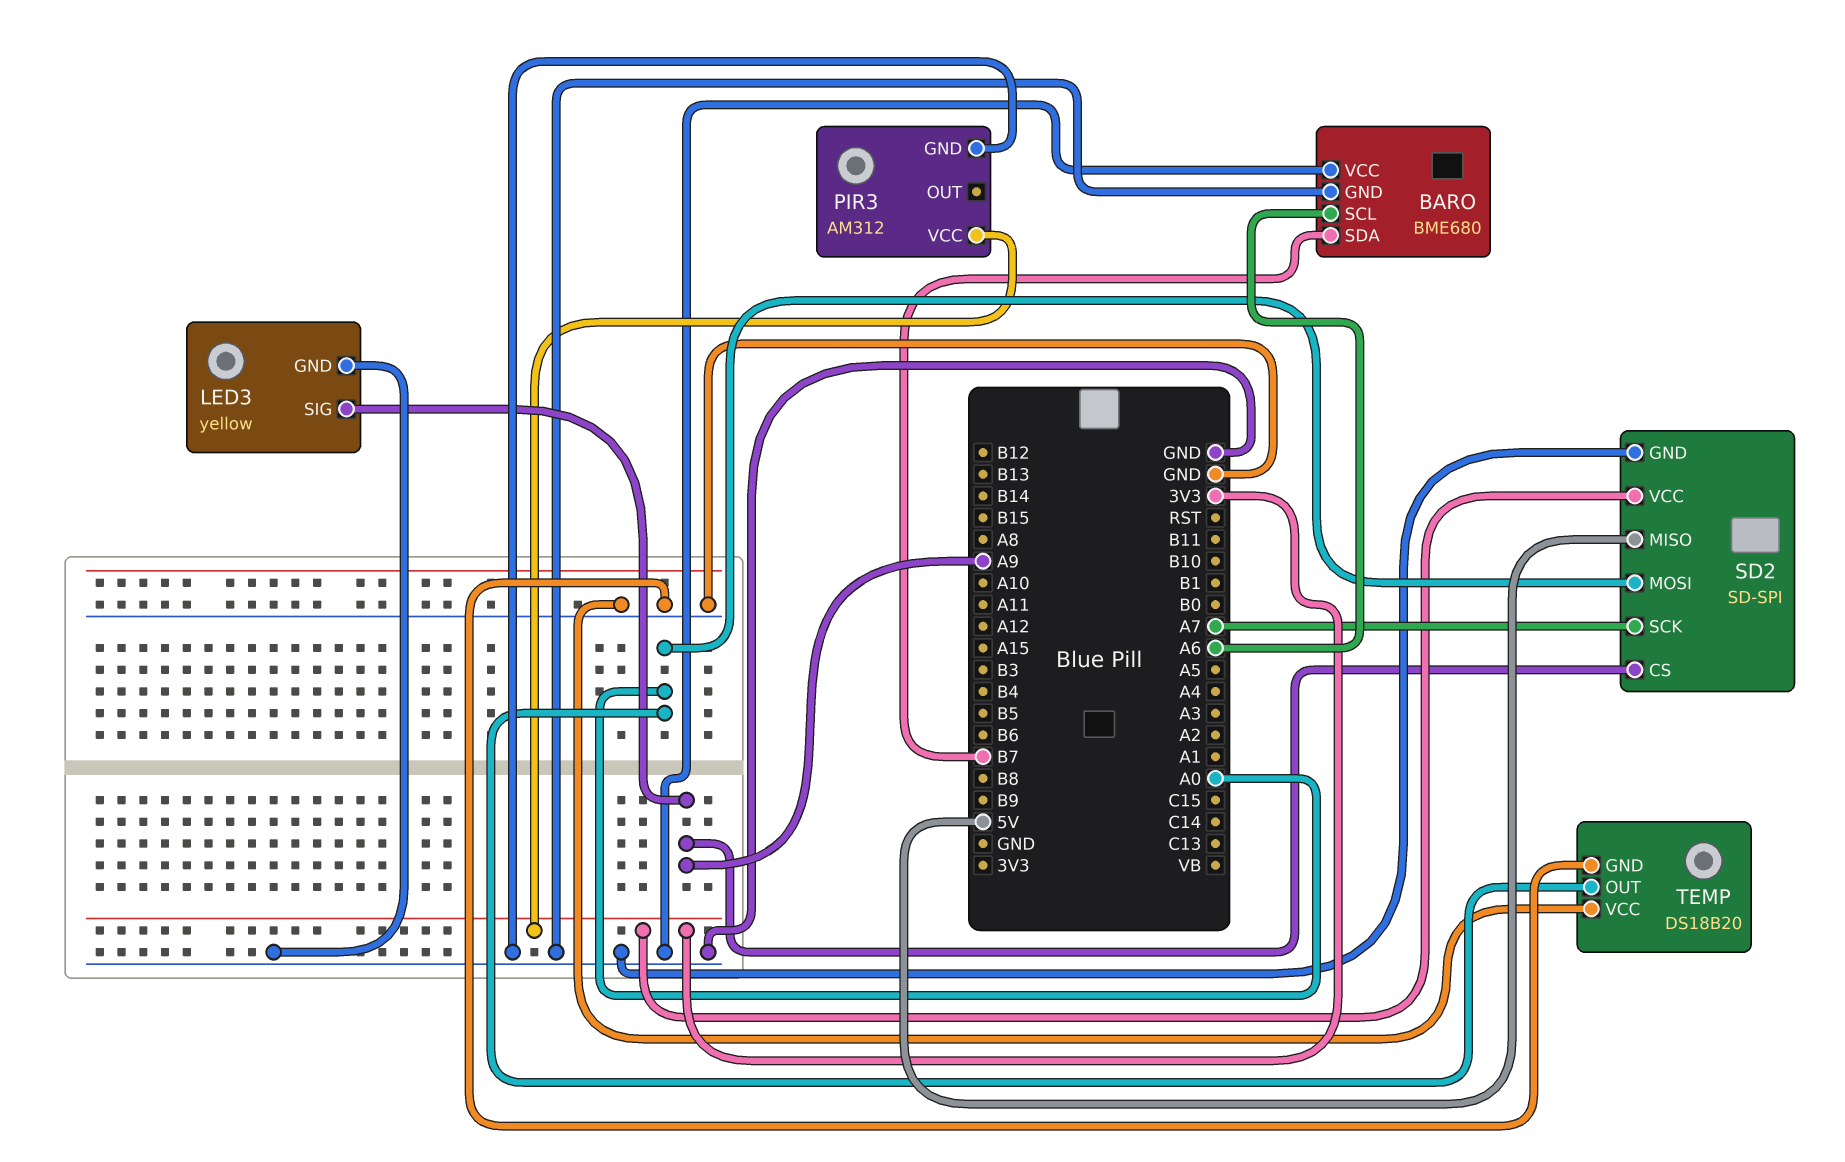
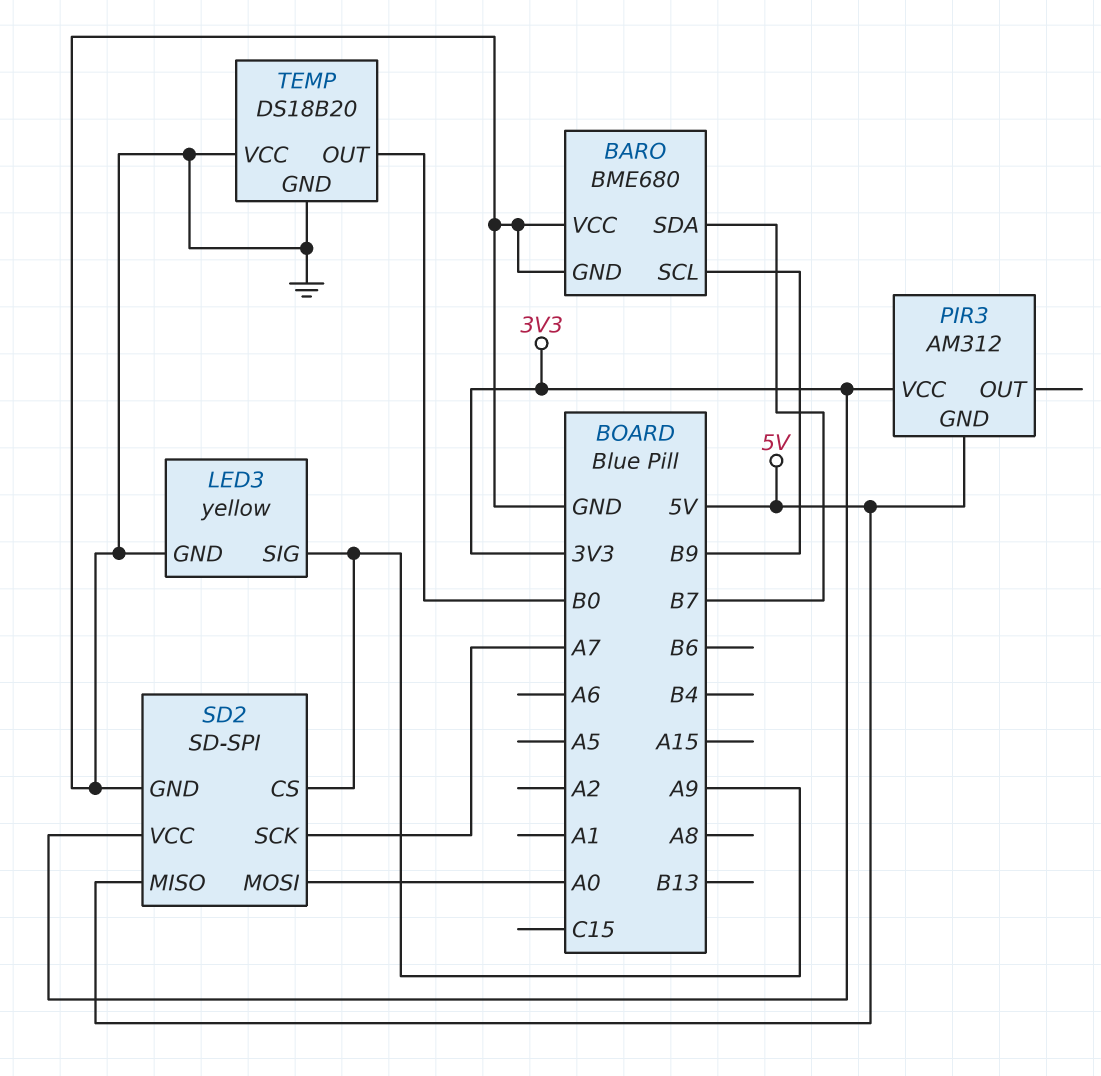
BARO pin SCL: A6 -> B9
PIR3 pin GND: GND -> 5V
TEMP pin OUT: A0 -> B0

